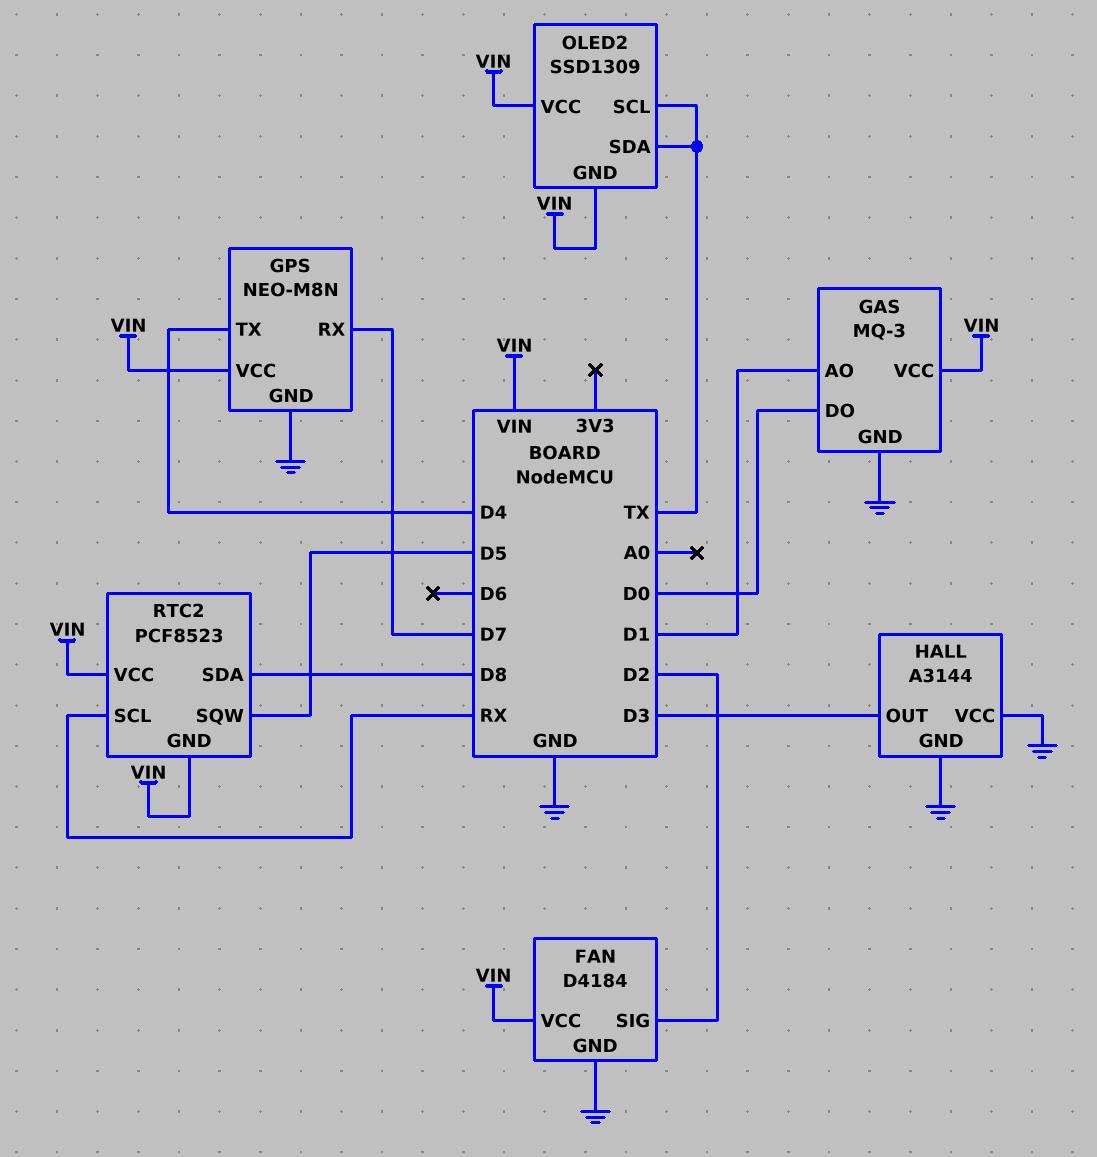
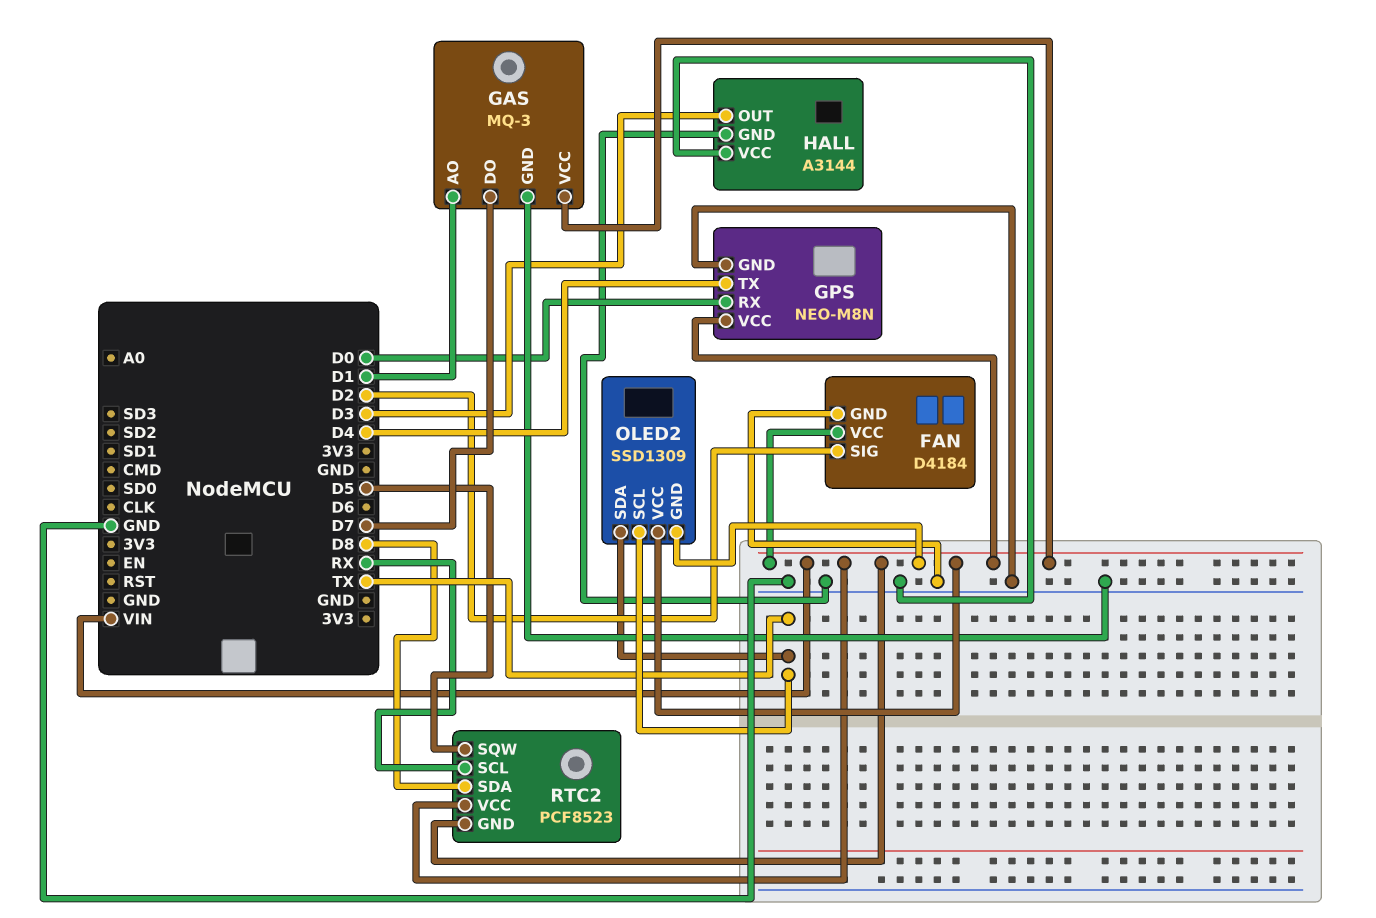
GAS pin DO: D0 -> D7
GPS pin RX: D7 -> D0

